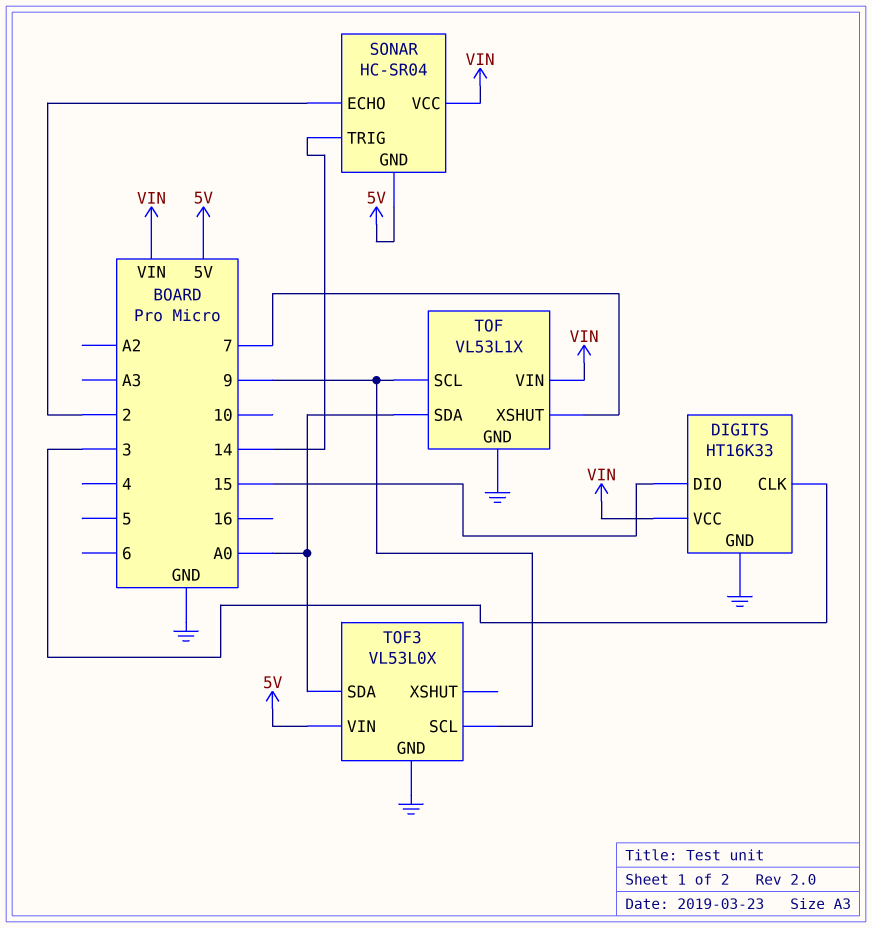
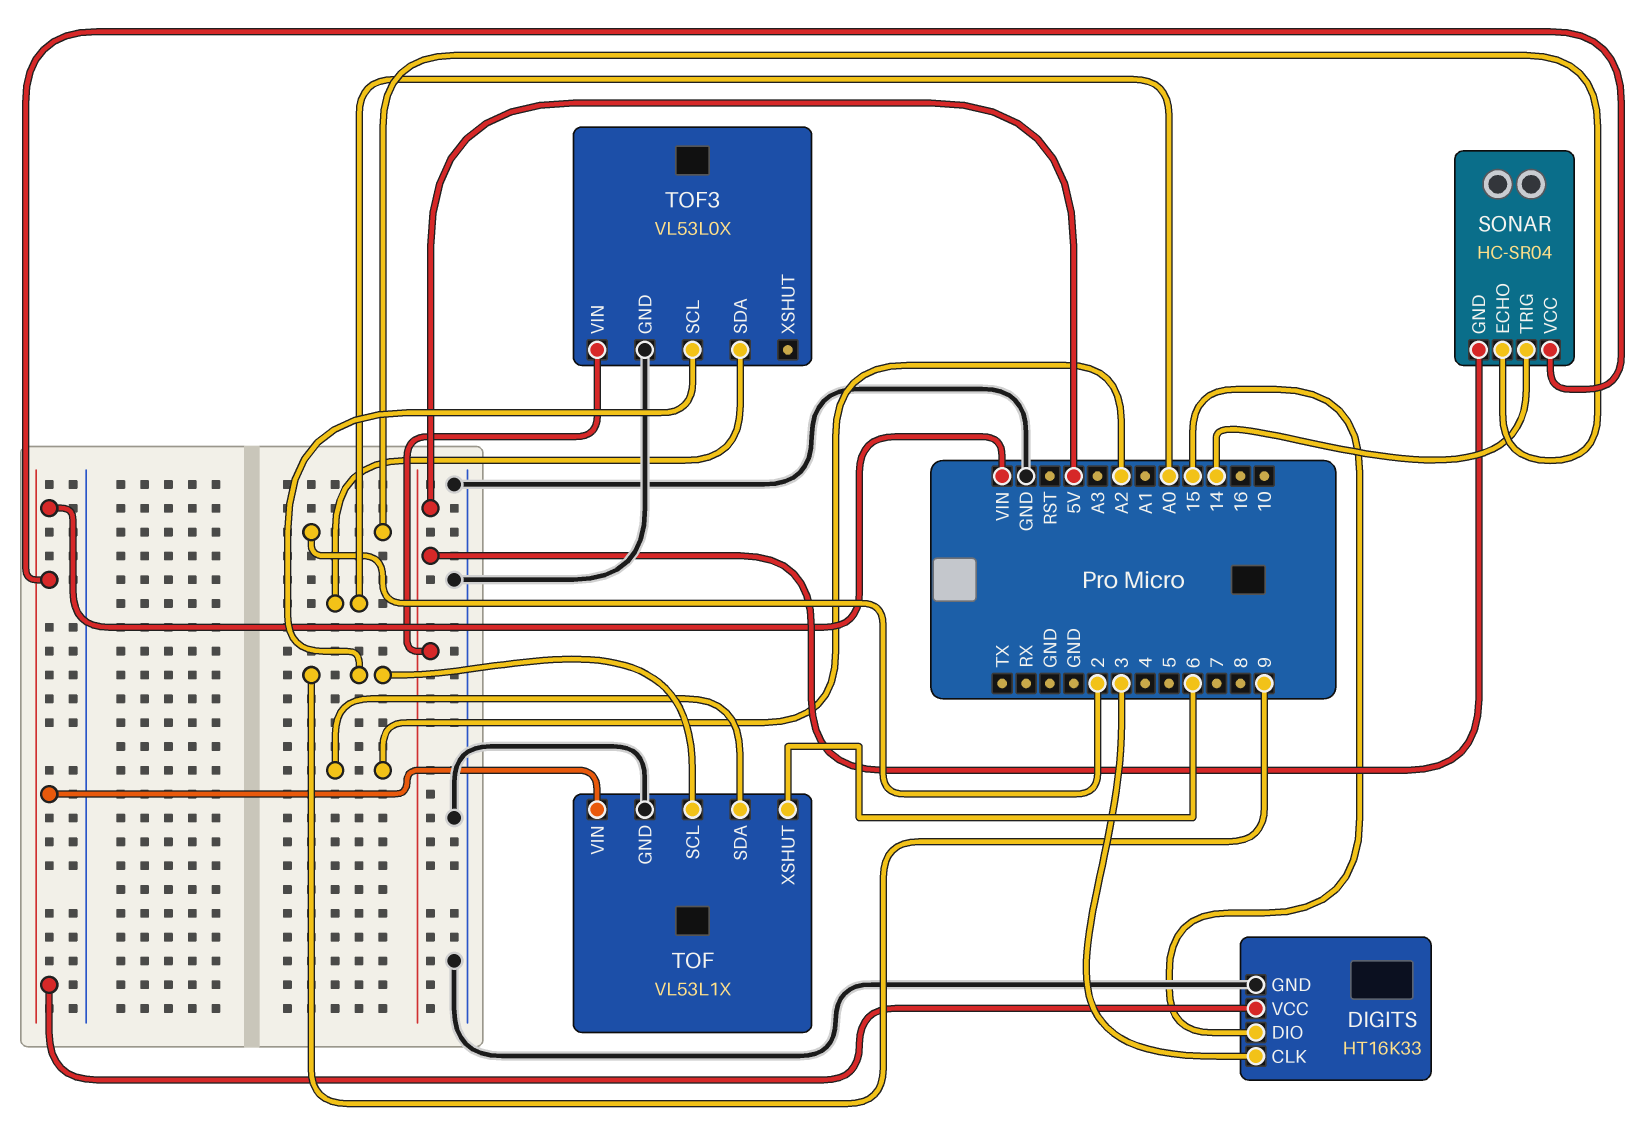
TOF pin SDA: A0 -> A2
TOF pin XSHUT: 7 -> 6

